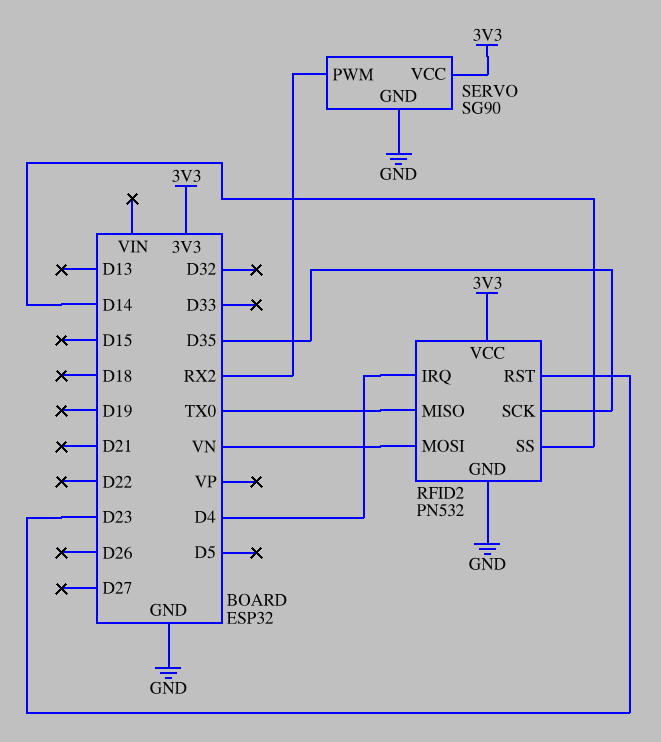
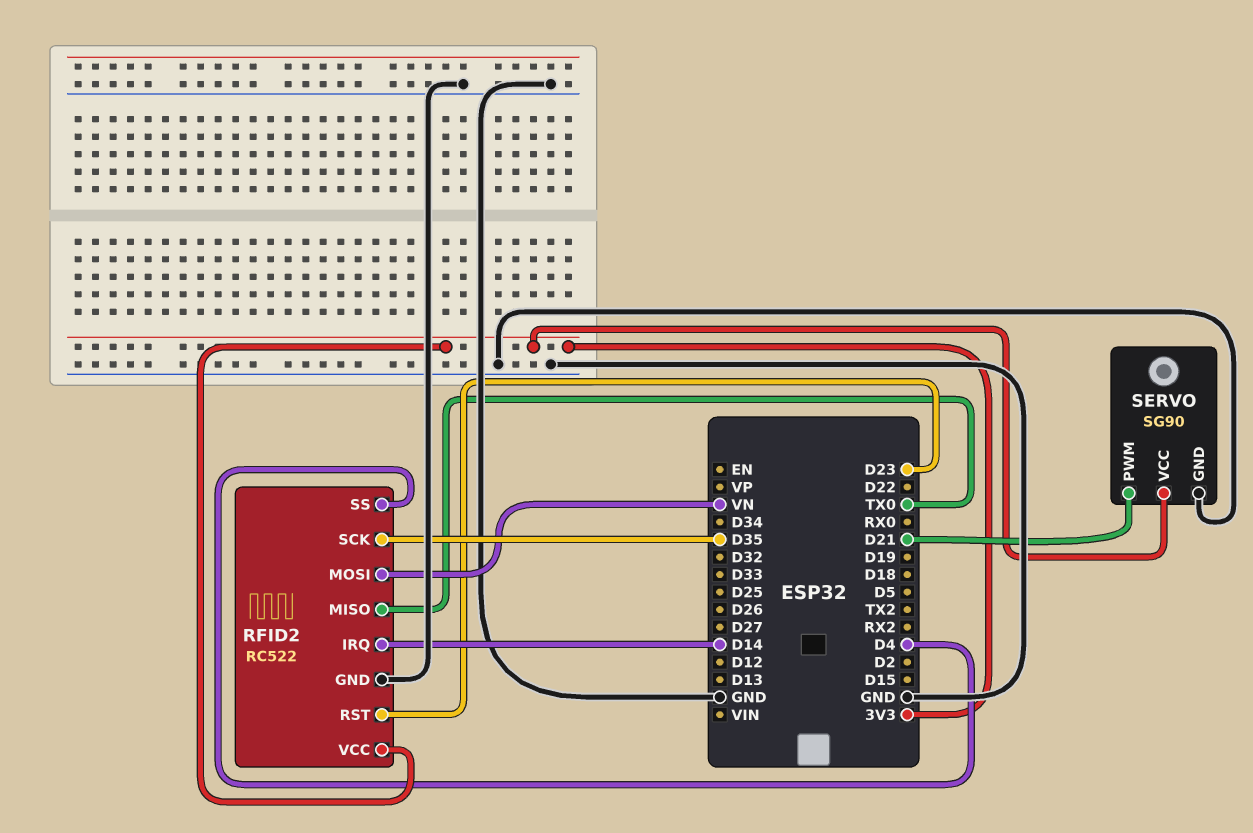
RFID2: PN532 -> RC522
RFID2 pin IRQ: D4 -> D14
RFID2 pin SS: D14 -> D4
SERVO pin PWM: RX2 -> D21

